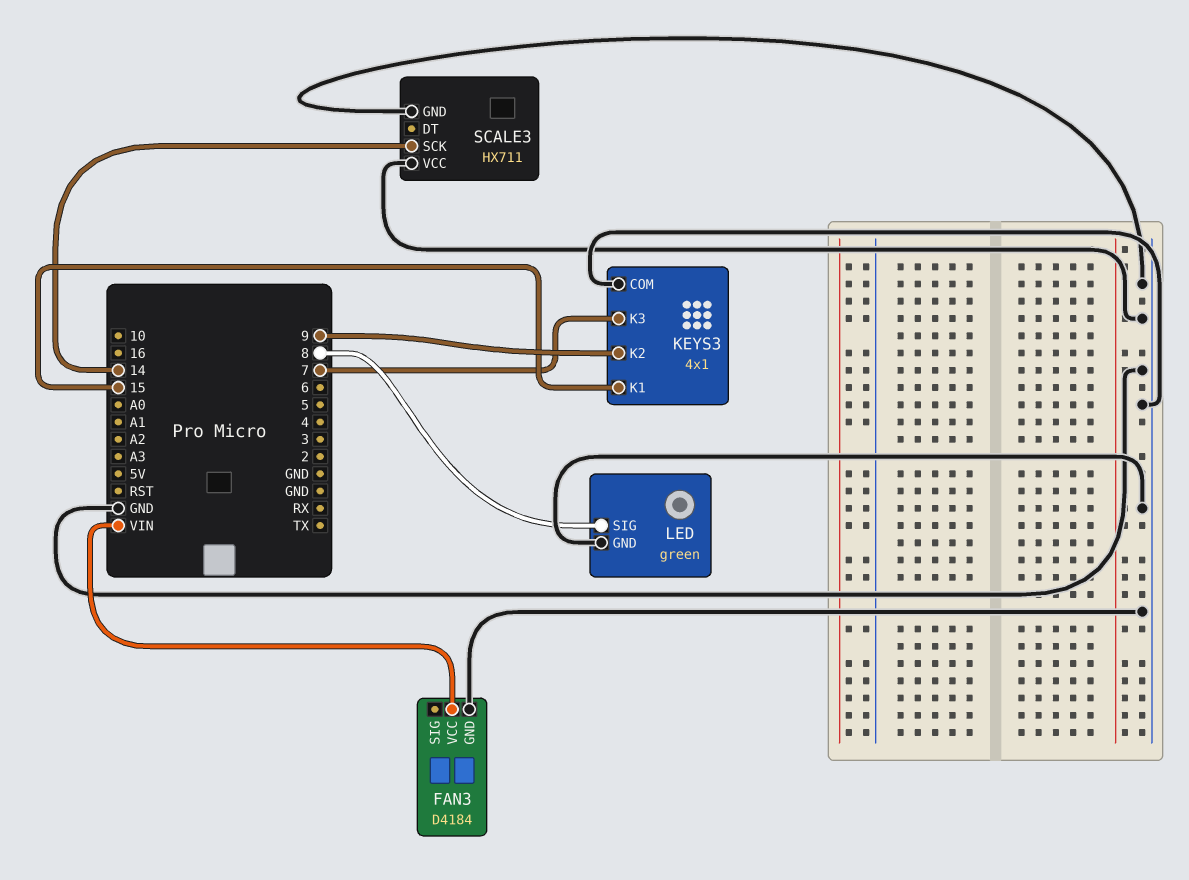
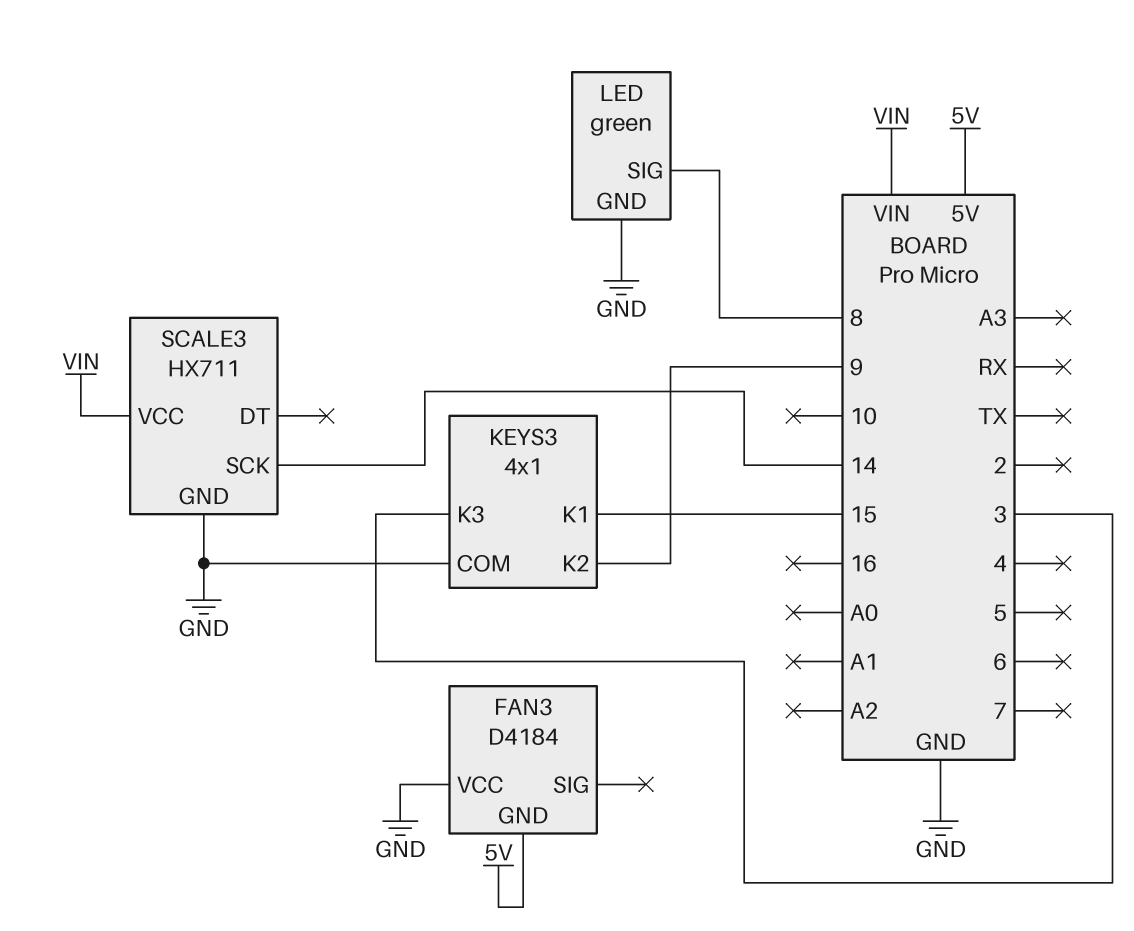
FAN3 pin GND: GND -> 5V
FAN3 pin VCC: VIN -> GND
KEYS3 pin K3: 7 -> 3
SCALE3 pin VCC: GND -> VIN

